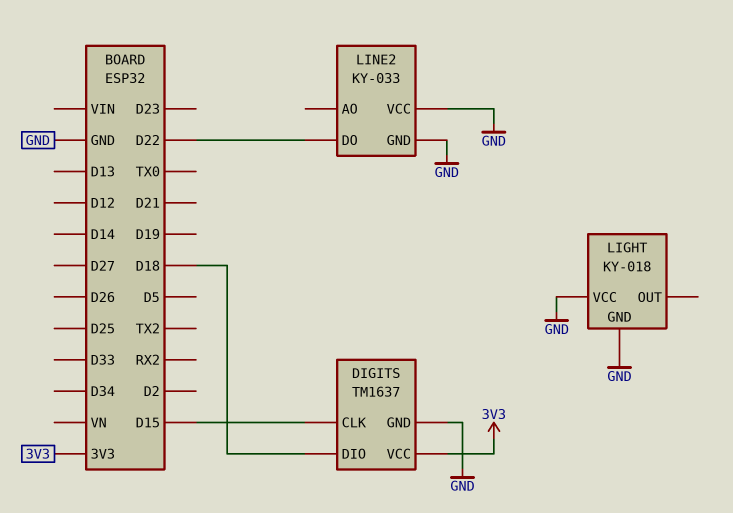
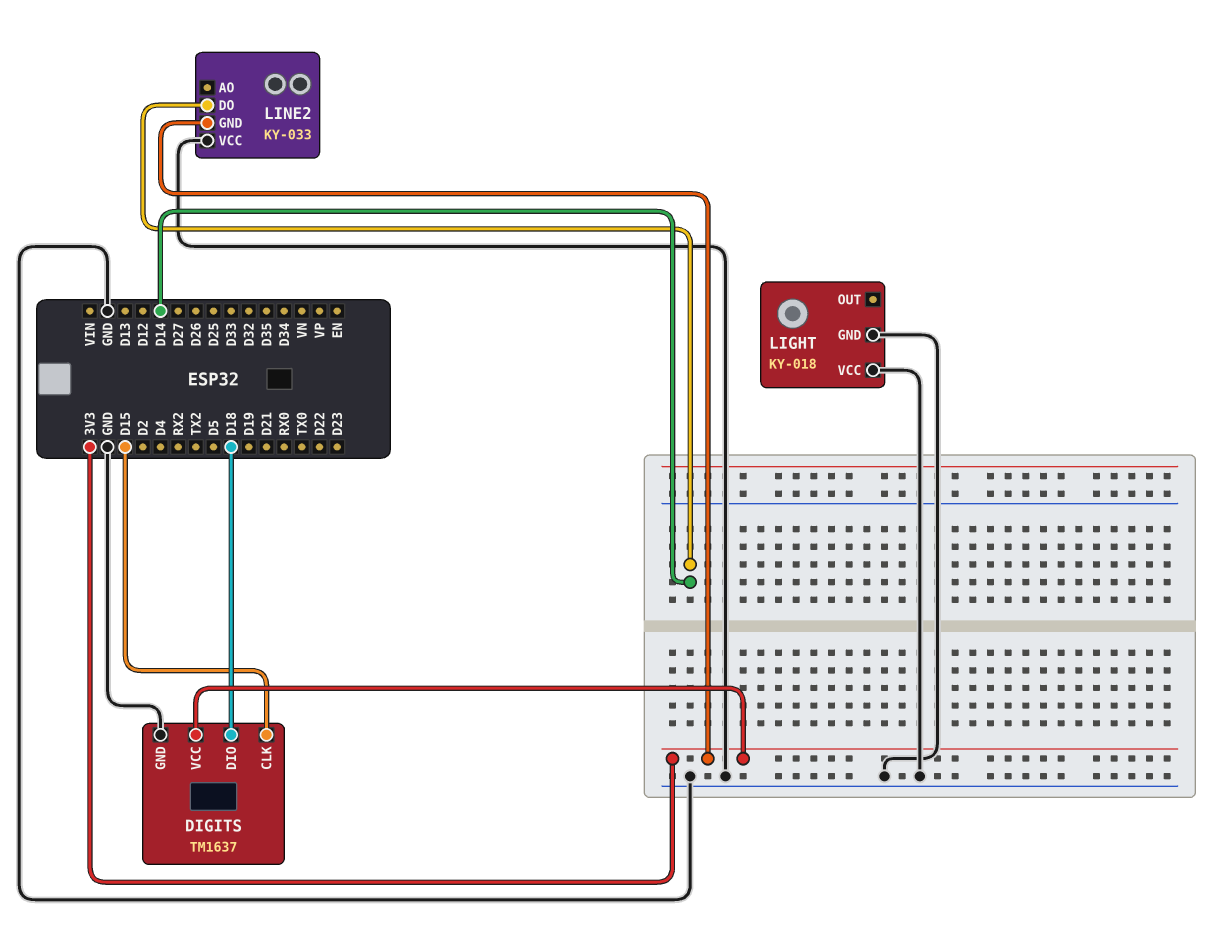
LINE2 pin DO: D22 -> D14
LINE2 pin GND: GND -> 3V3

